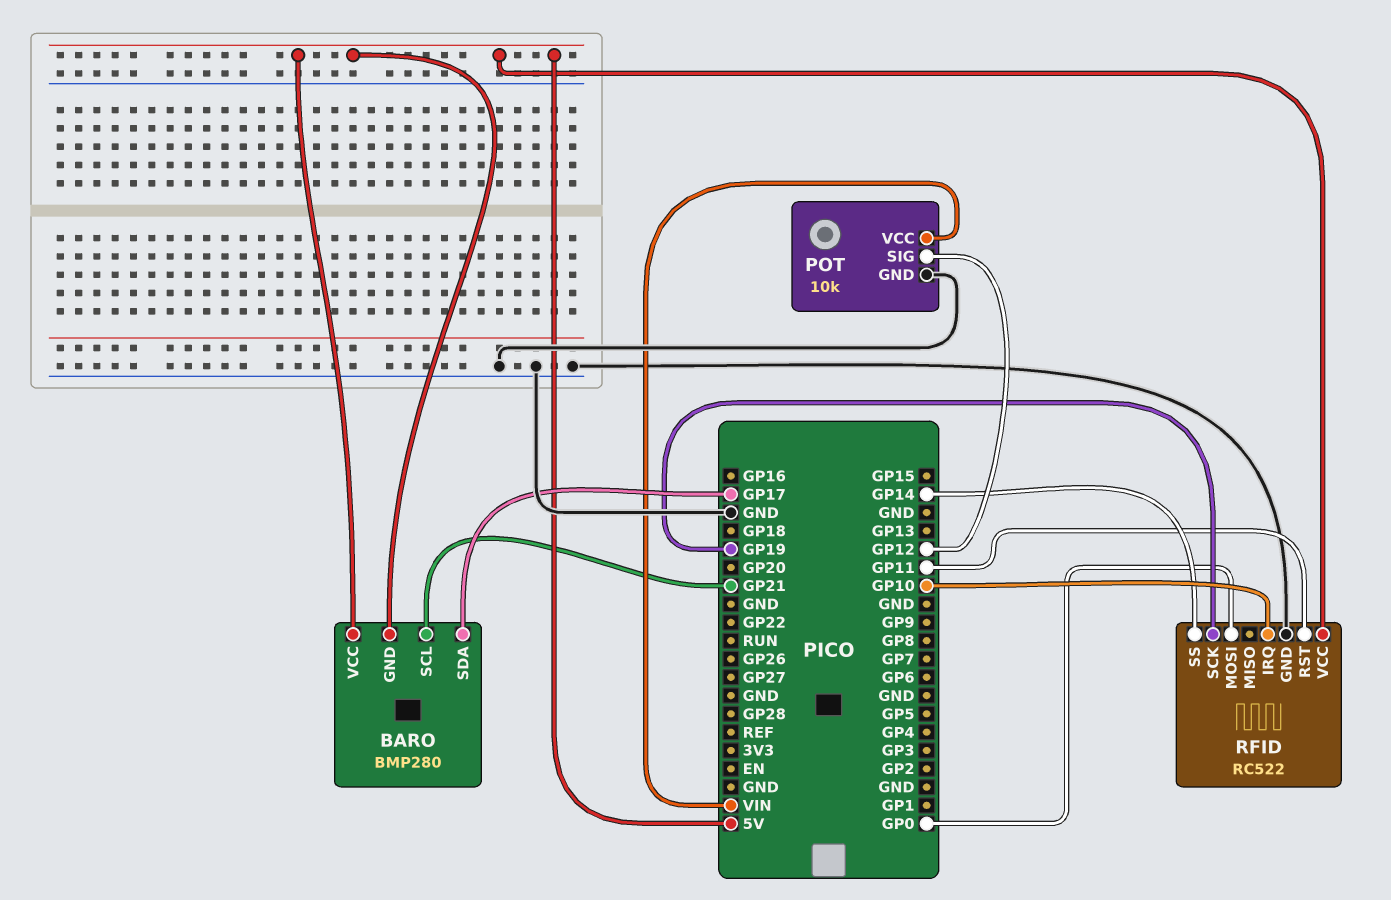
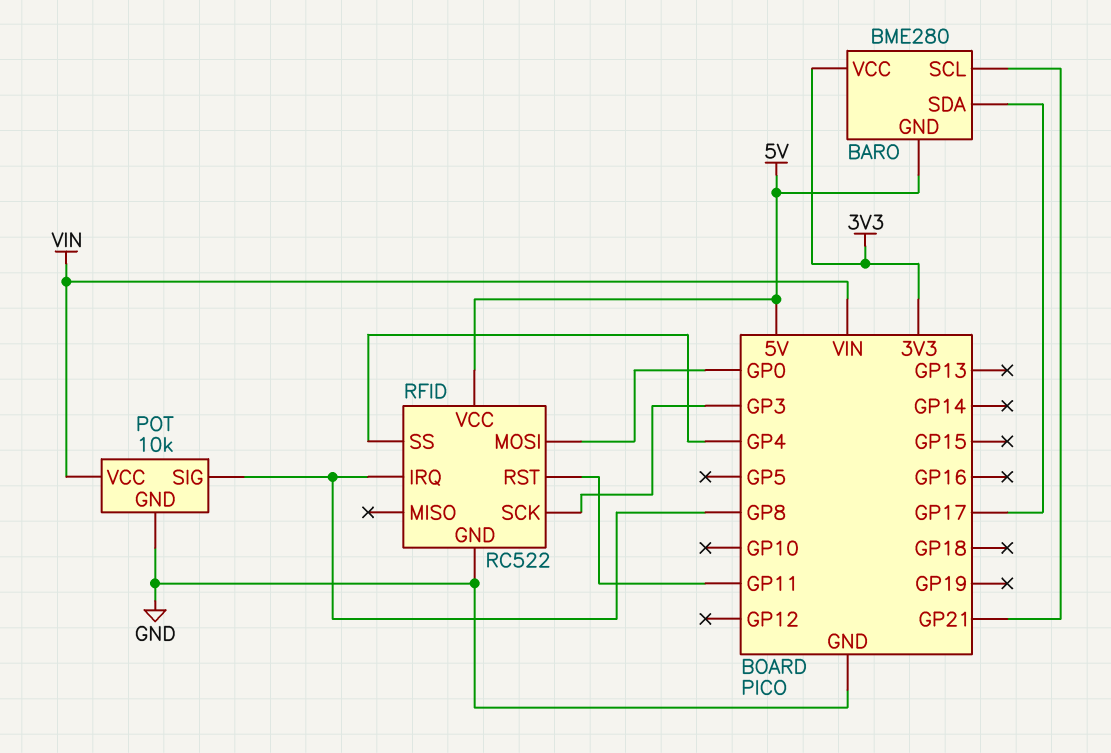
BARO: BMP280 -> BME280
BARO pin VCC: 5V -> 3V3
POT pin SIG: GP12 -> GP8
RFID pin IRQ: GP10 -> GP8
RFID pin SCK: GP19 -> GP3
RFID pin SS: GP14 -> GP4

